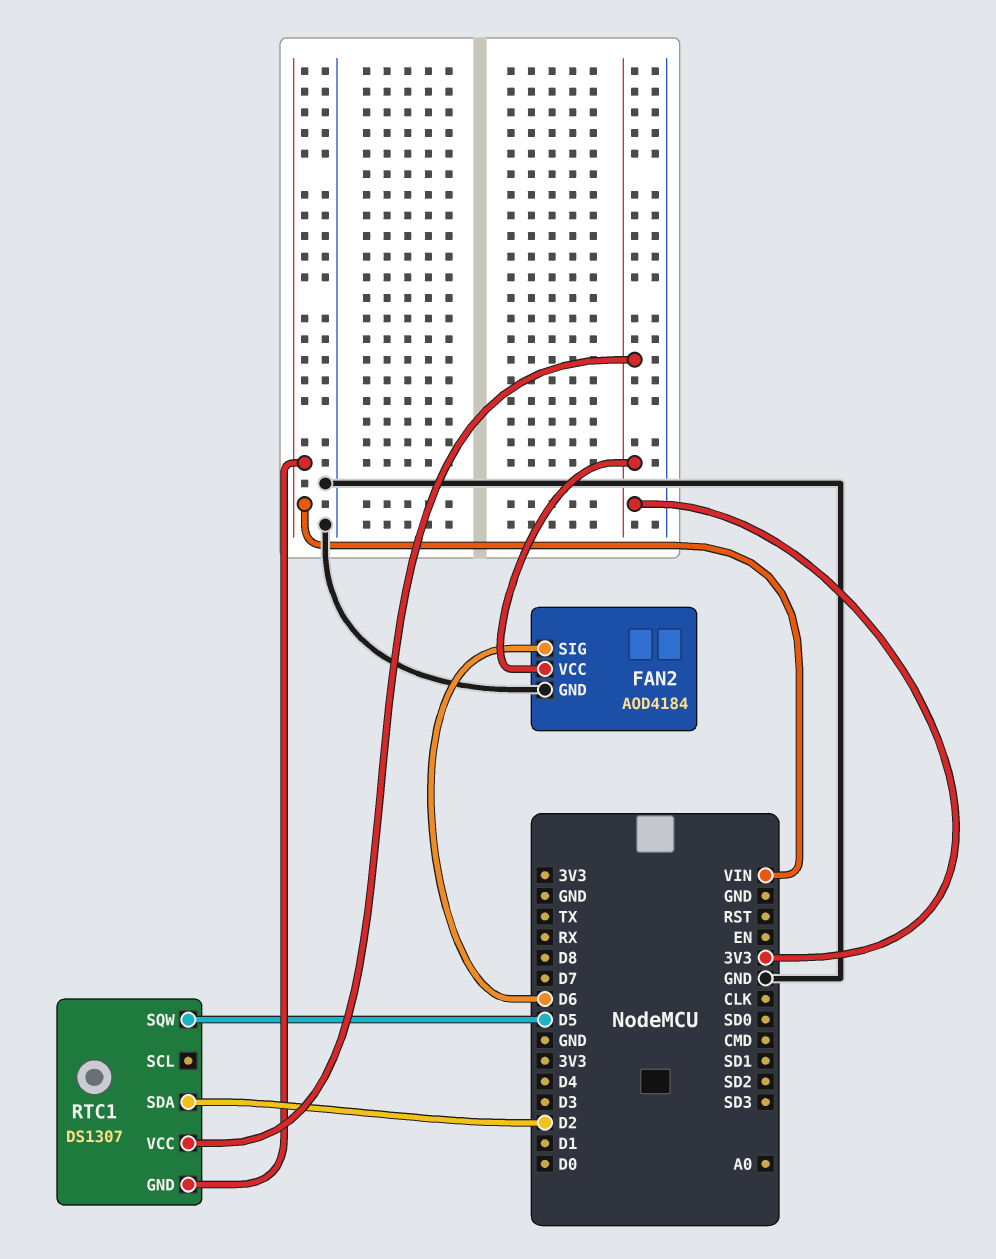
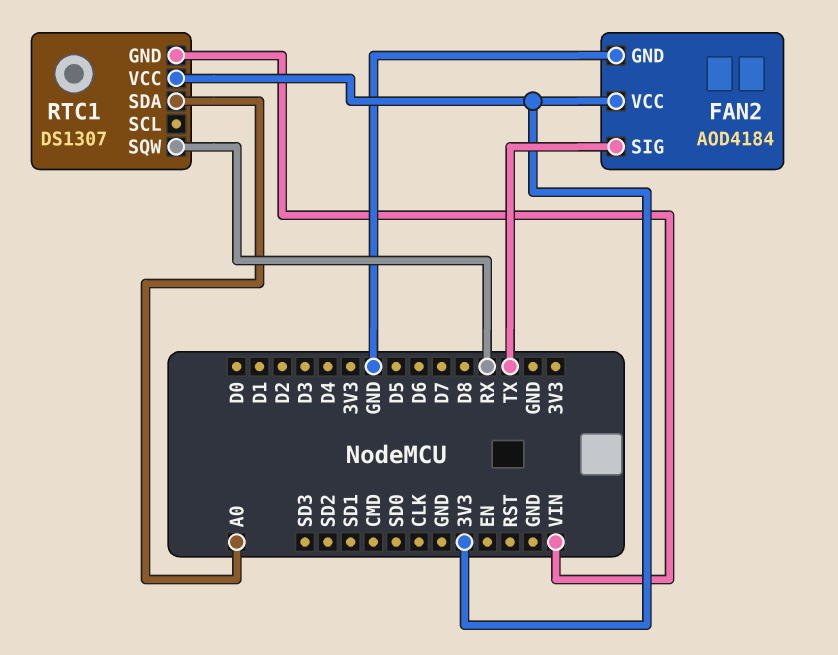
FAN2 pin SIG: D6 -> TX
RTC1 pin SDA: D2 -> A0
RTC1 pin SQW: D5 -> RX

